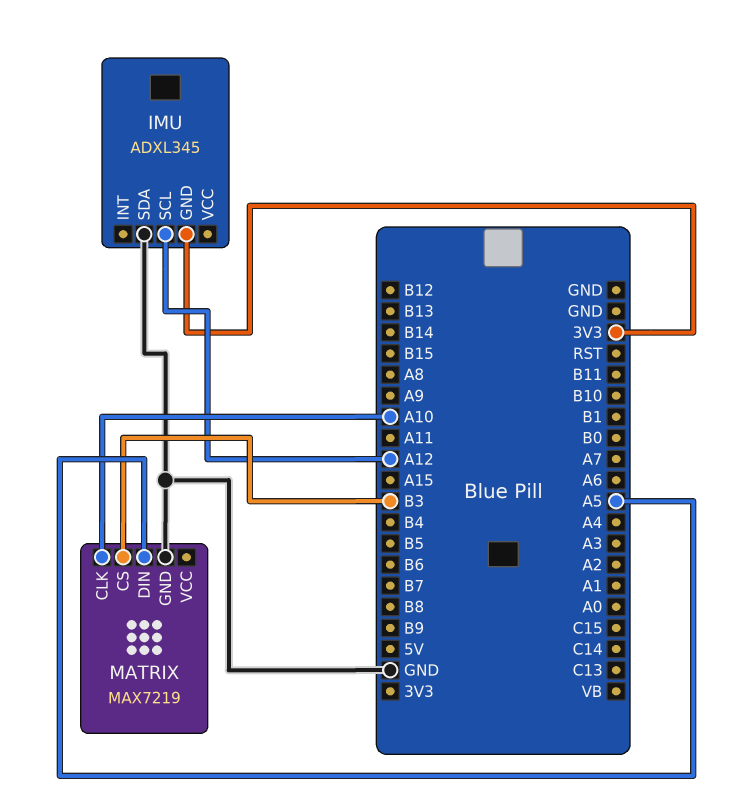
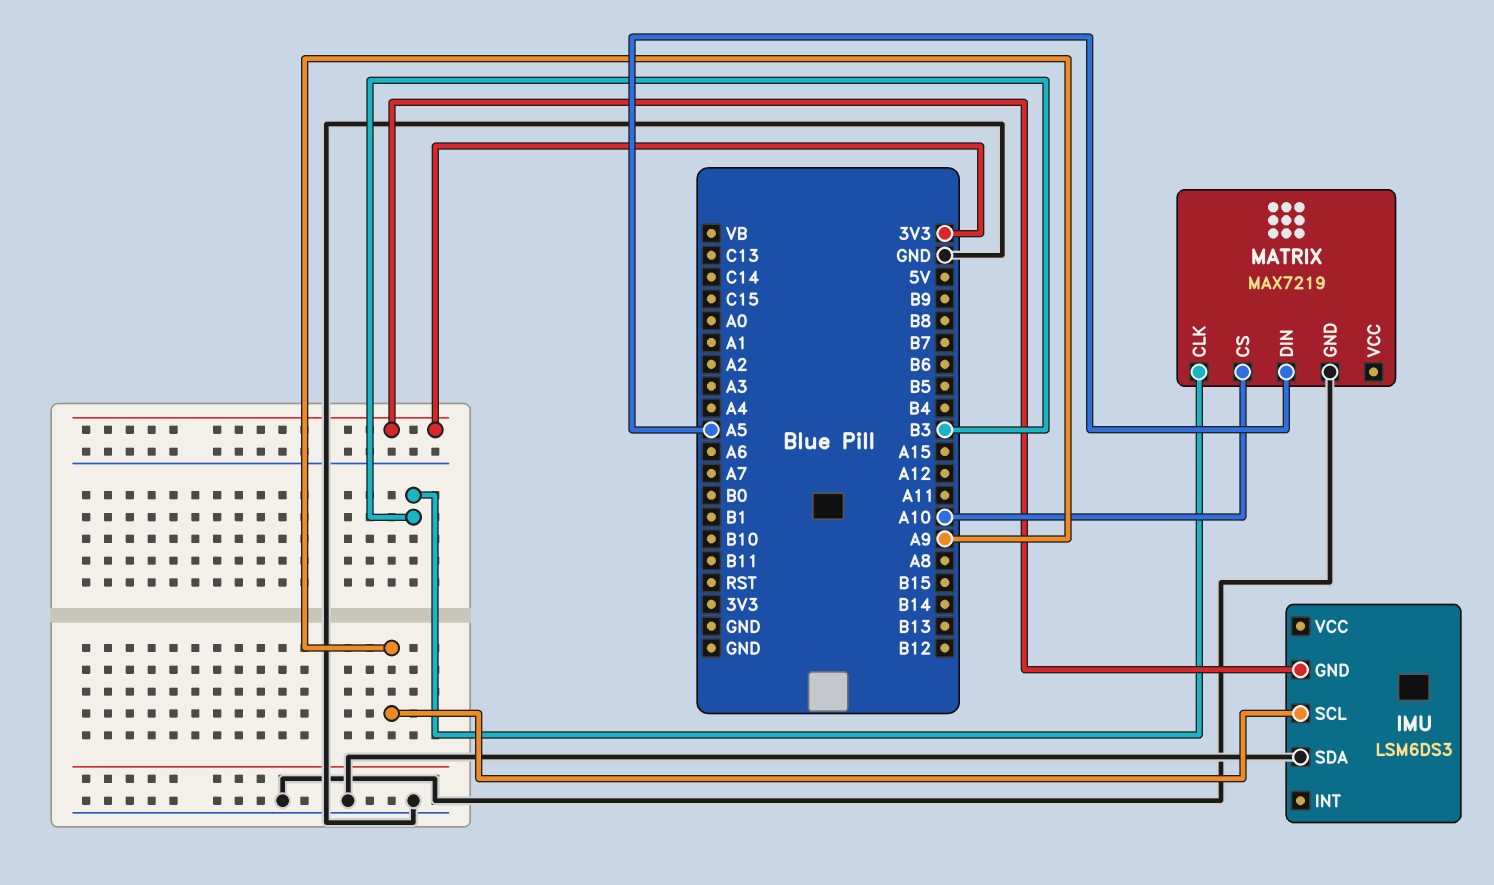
IMU: ADXL345 -> LSM6DS3
IMU pin SCL: A12 -> A9
MATRIX pin CLK: A10 -> B3
MATRIX pin CS: B3 -> A10

